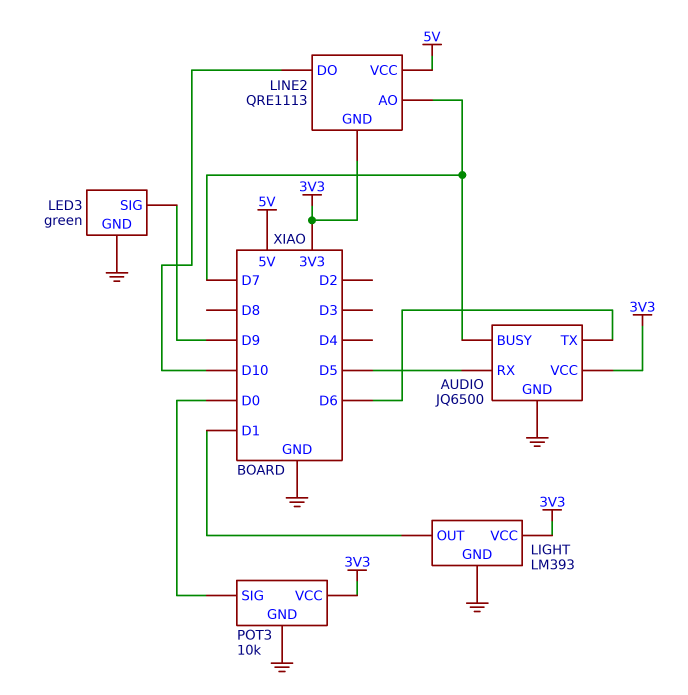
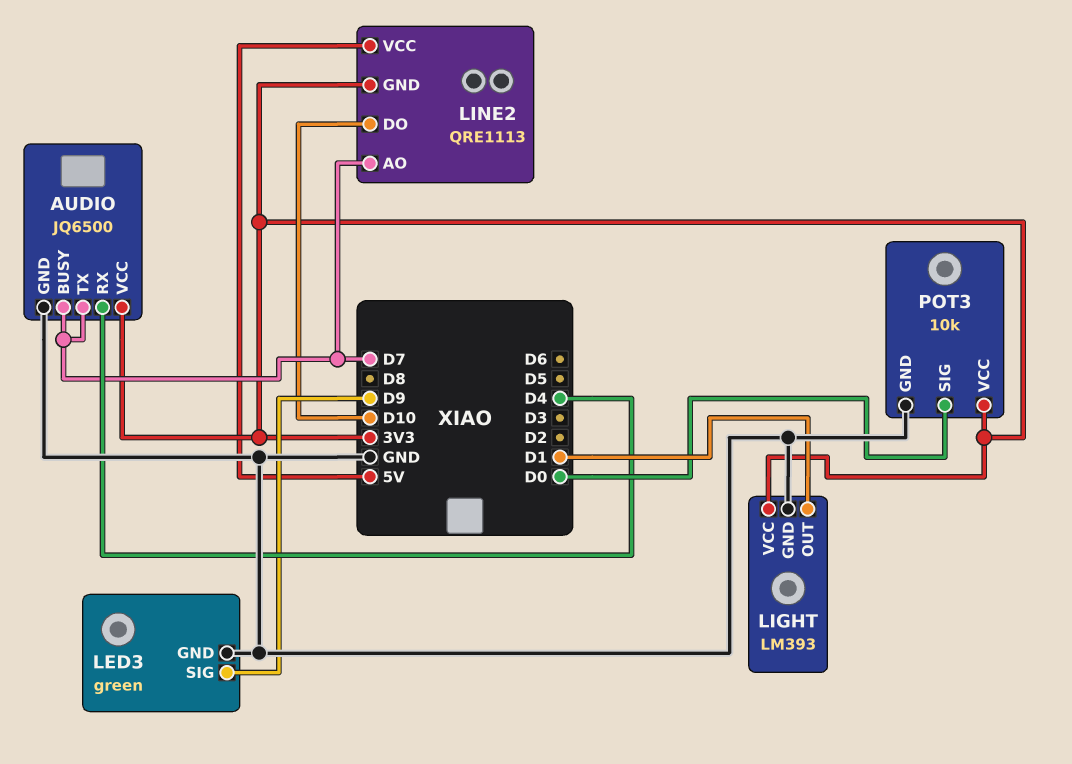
AUDIO pin RX: D5 -> D4
AUDIO pin TX: D6 -> D7

